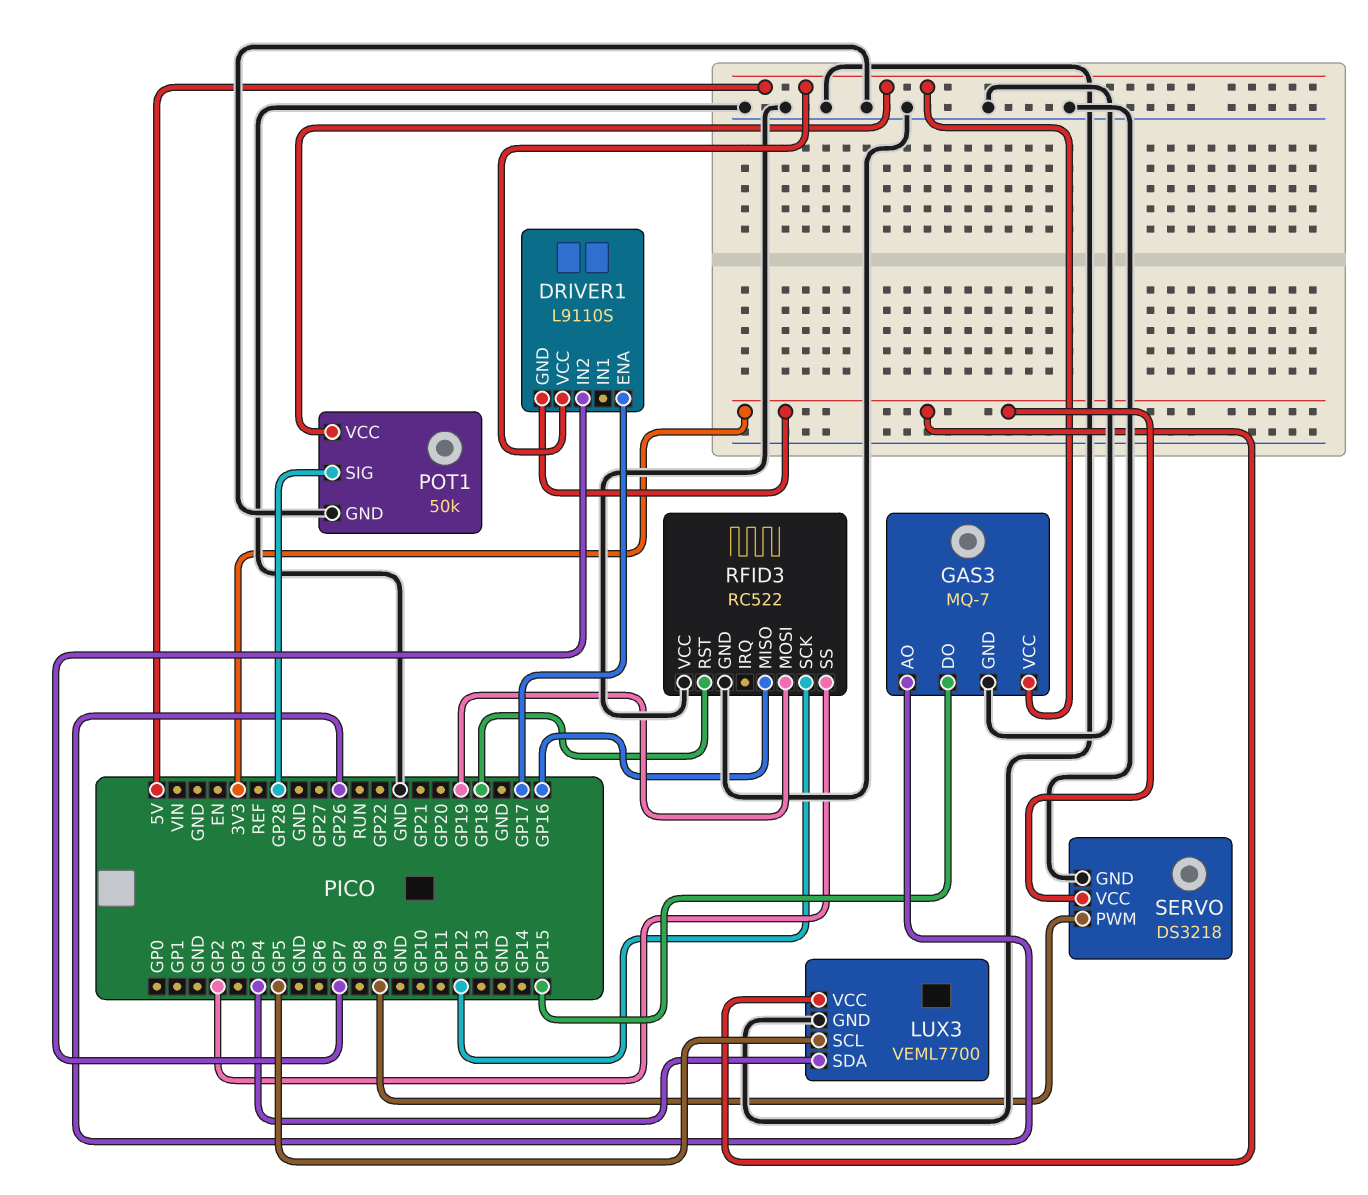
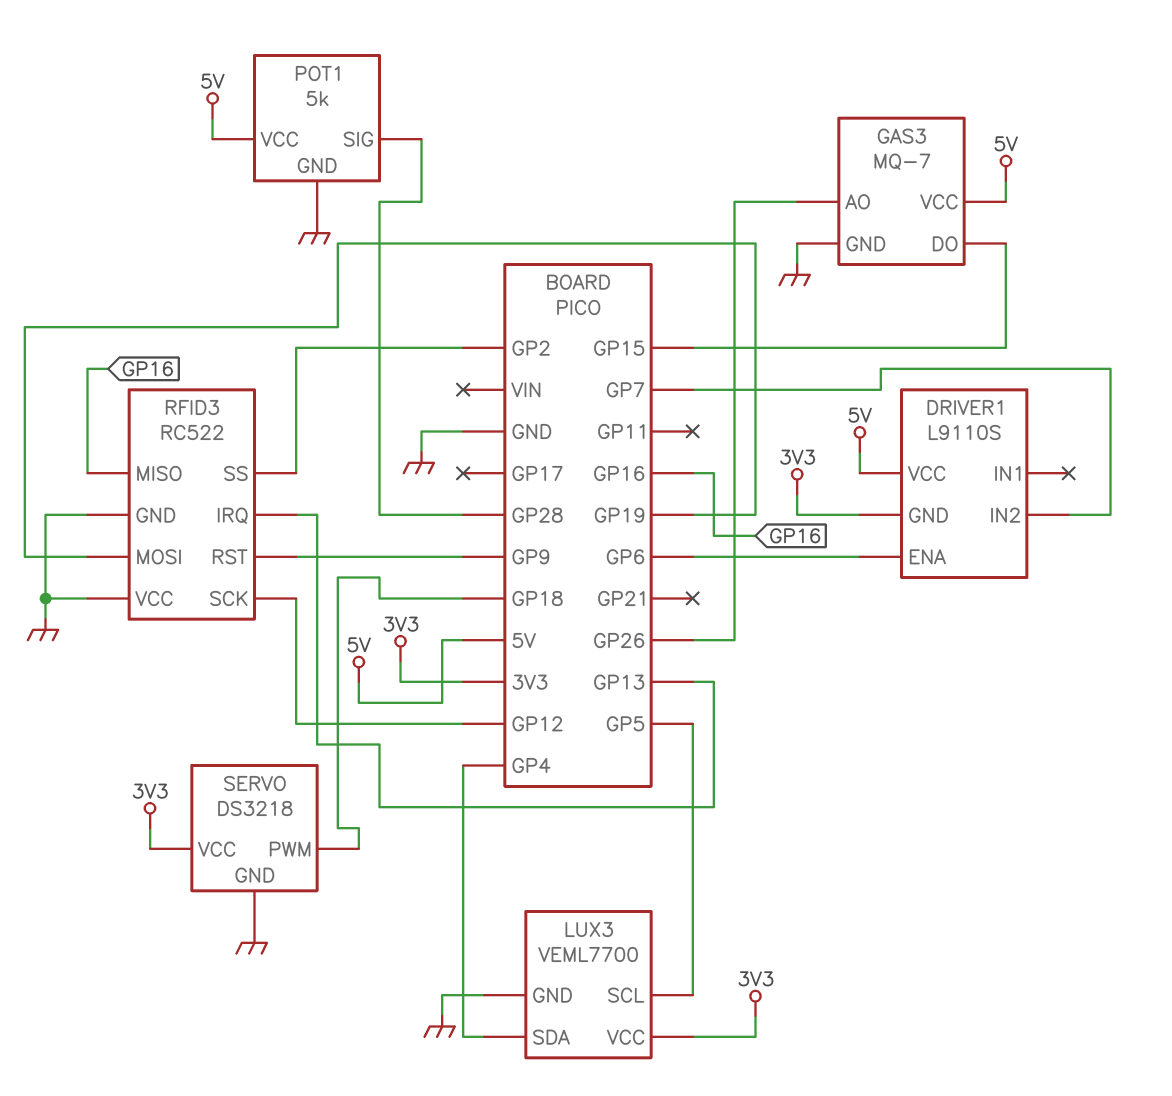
DRIVER1 pin ENA: GP17 -> GP6
POT1: 50k -> 5k
RFID3 pin IRQ: none -> GP13
RFID3 pin RST: GP18 -> GP9
SERVO pin PWM: GP9 -> GP18

